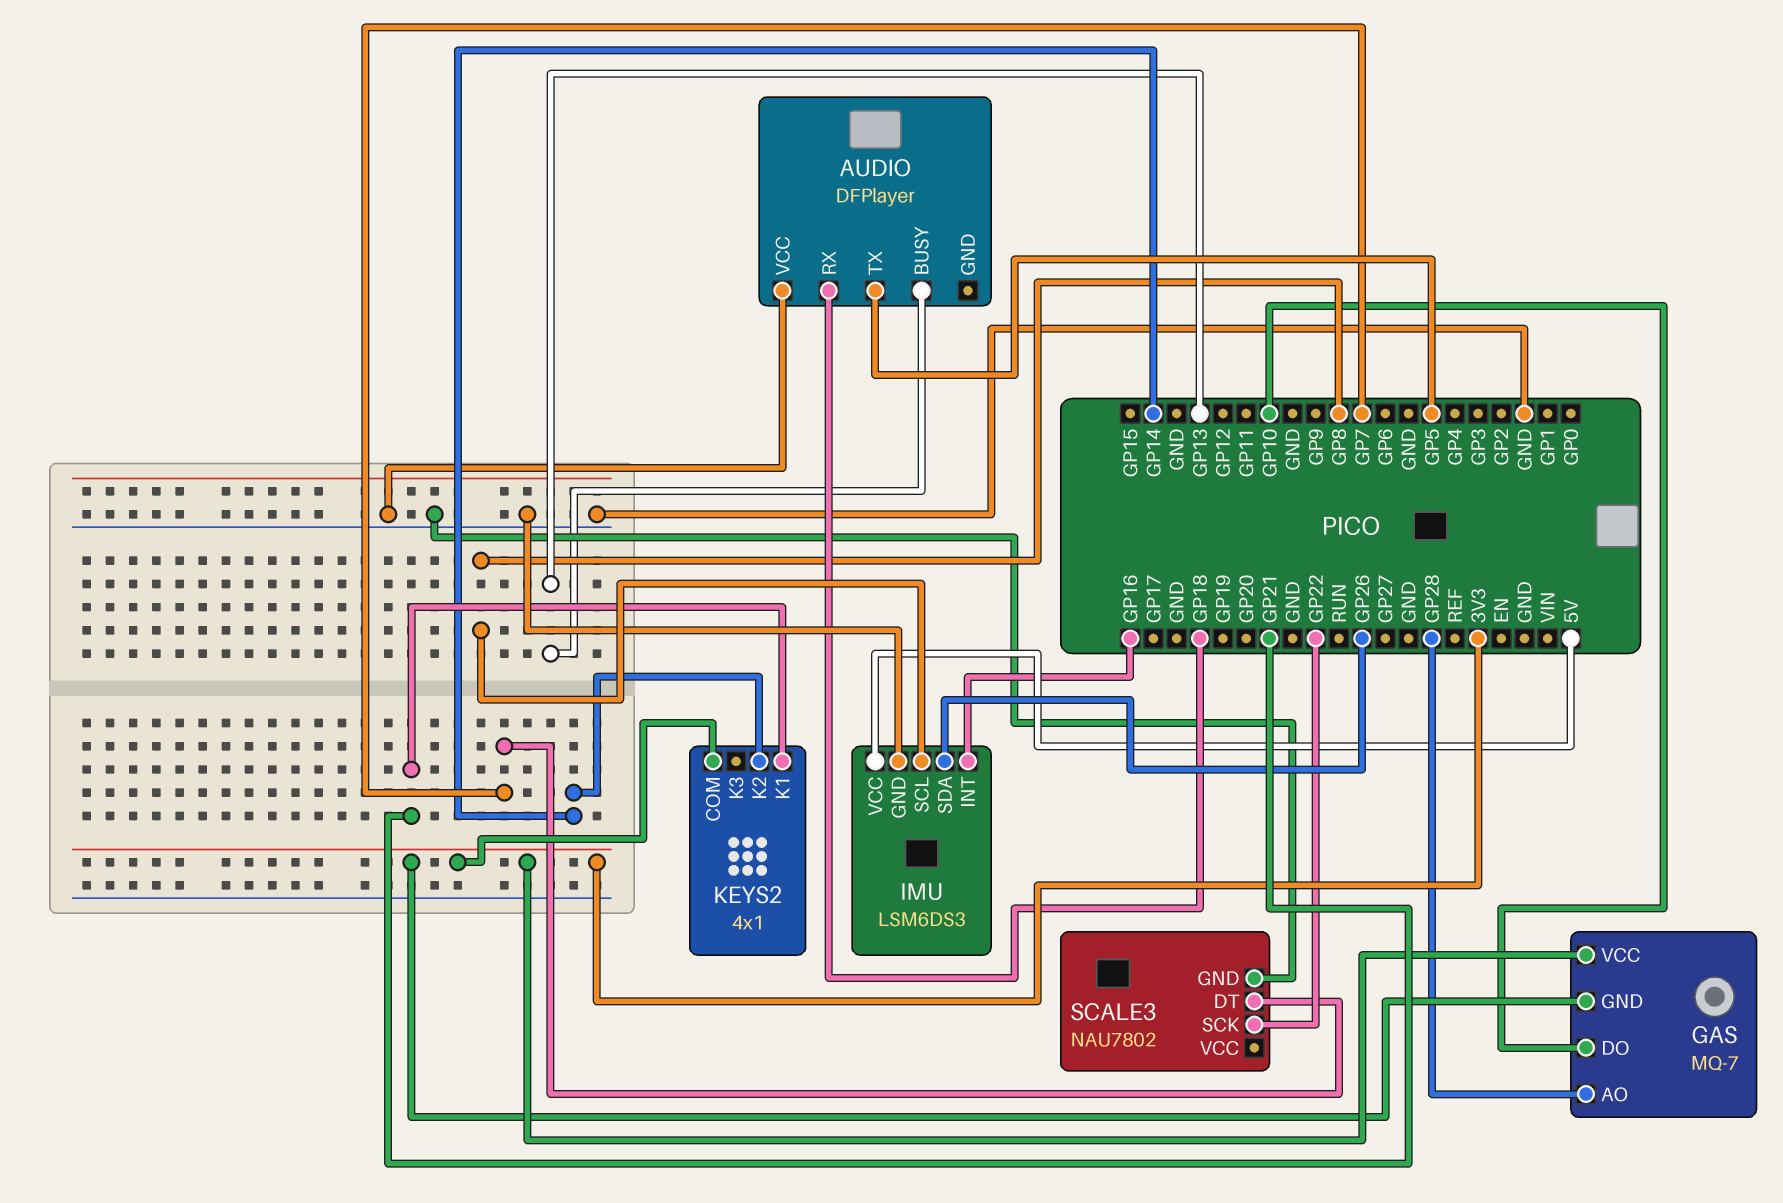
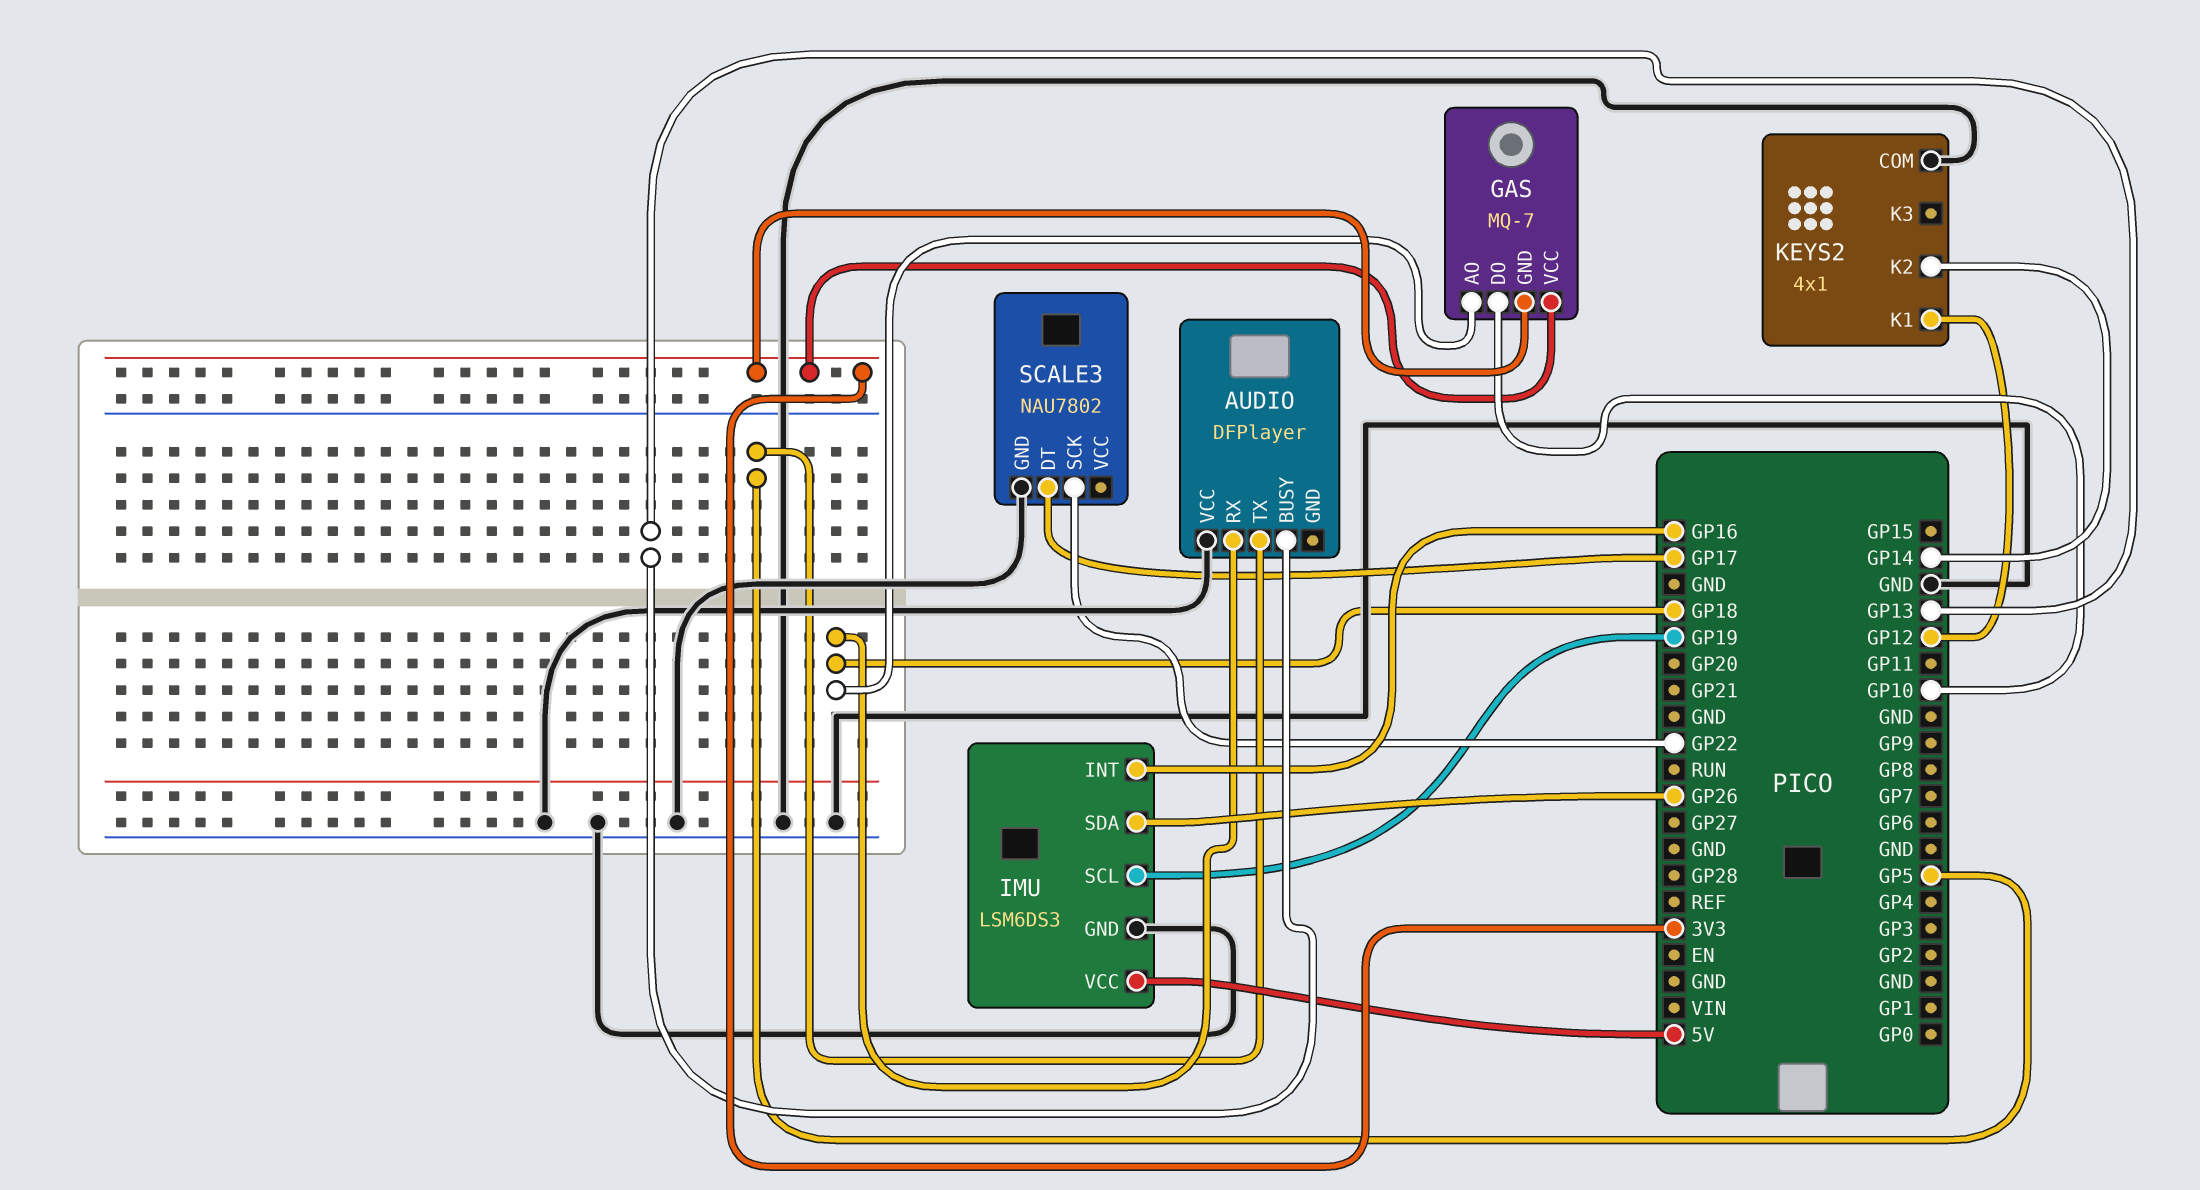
GAS pin AO: GP28 -> GP18
IMU pin SCL: GP8 -> GP19
KEYS2 pin COM: 3V3 -> GND
KEYS2 pin K1: GP21 -> GP12
SCALE3 pin DT: GP7 -> GP17

